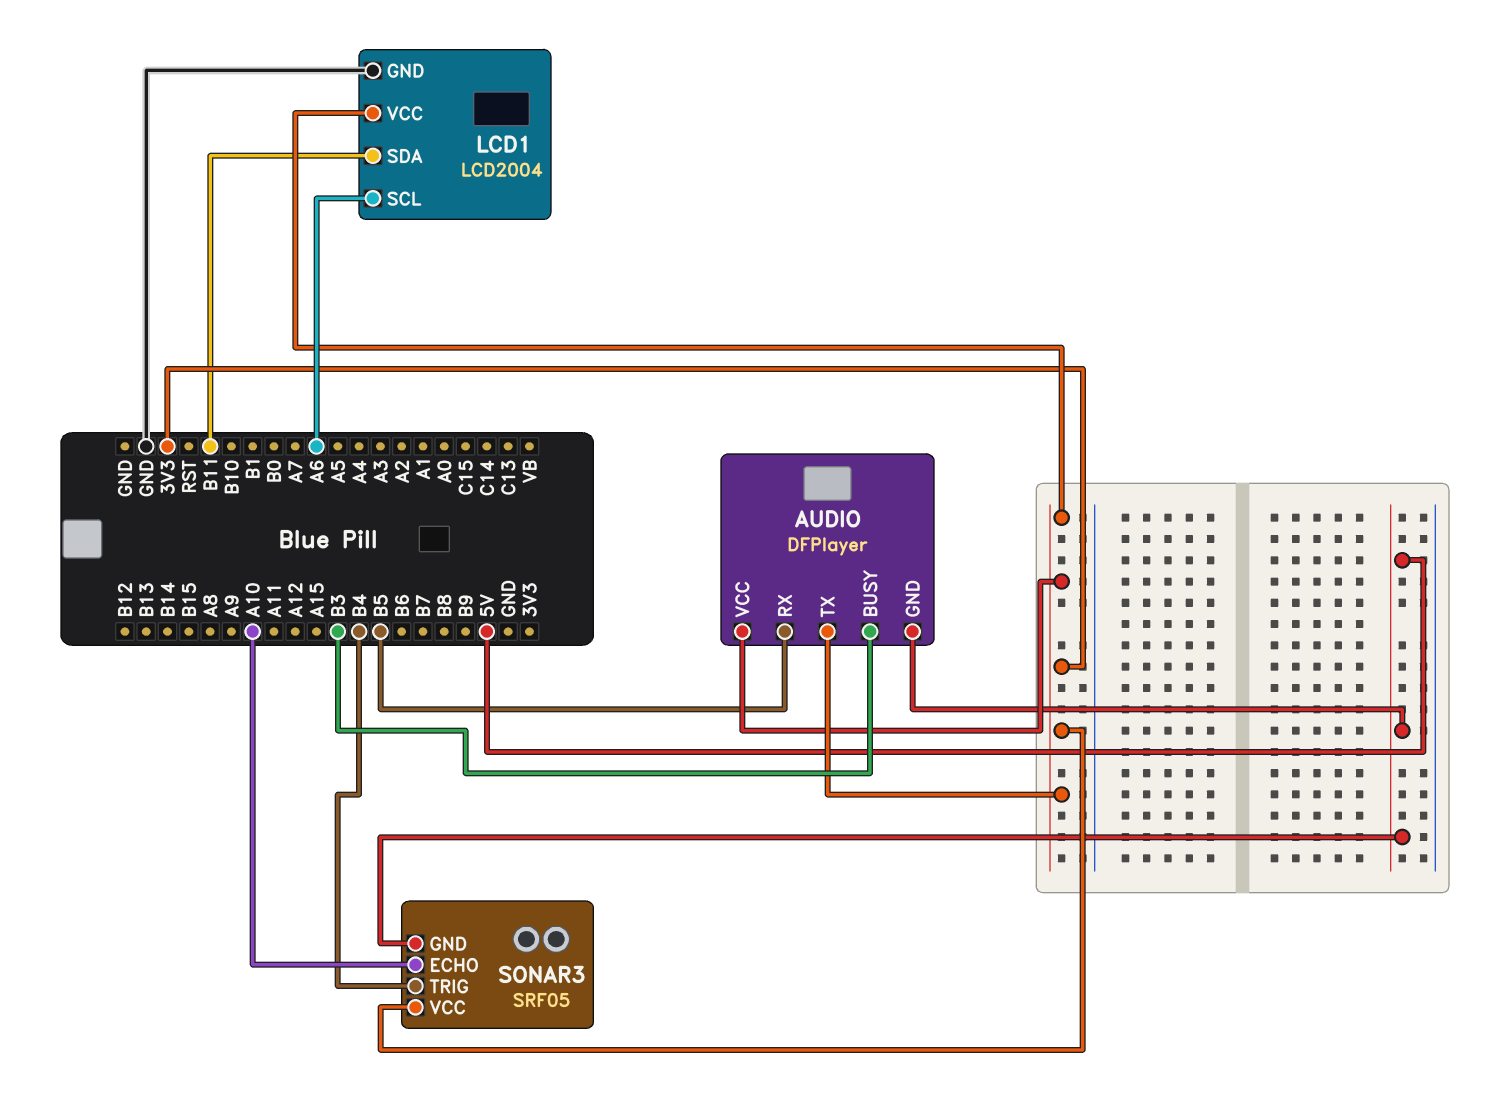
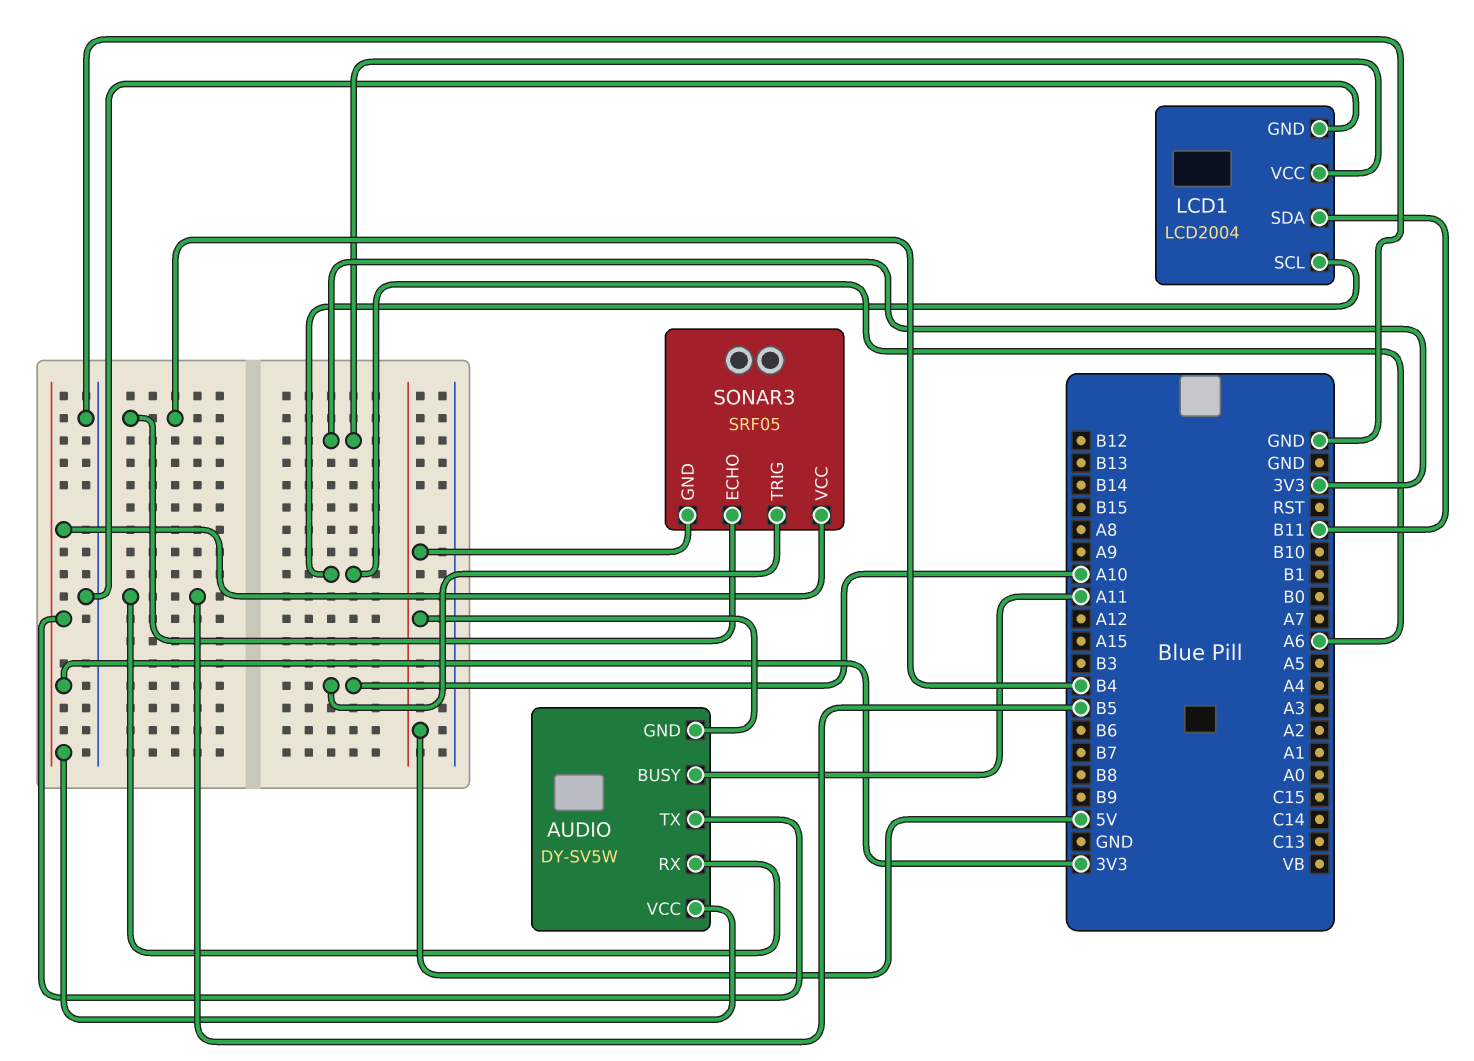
AUDIO: DFPlayer -> DY-SV5W
AUDIO pin BUSY: B3 -> A11
SONAR3 pin ECHO: A10 -> B4
SONAR3 pin TRIG: B4 -> A10

